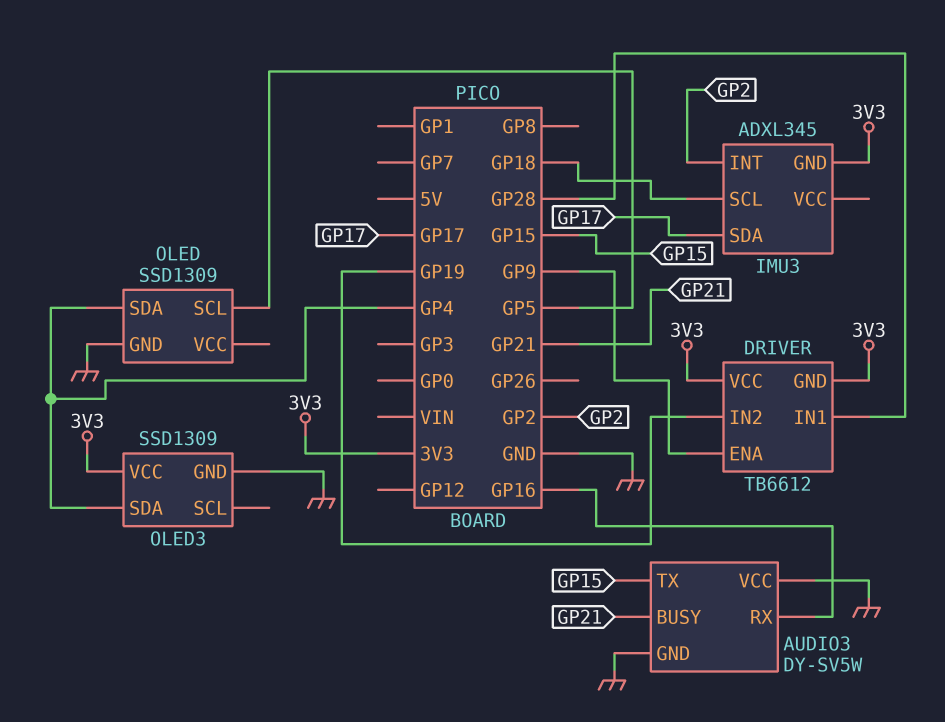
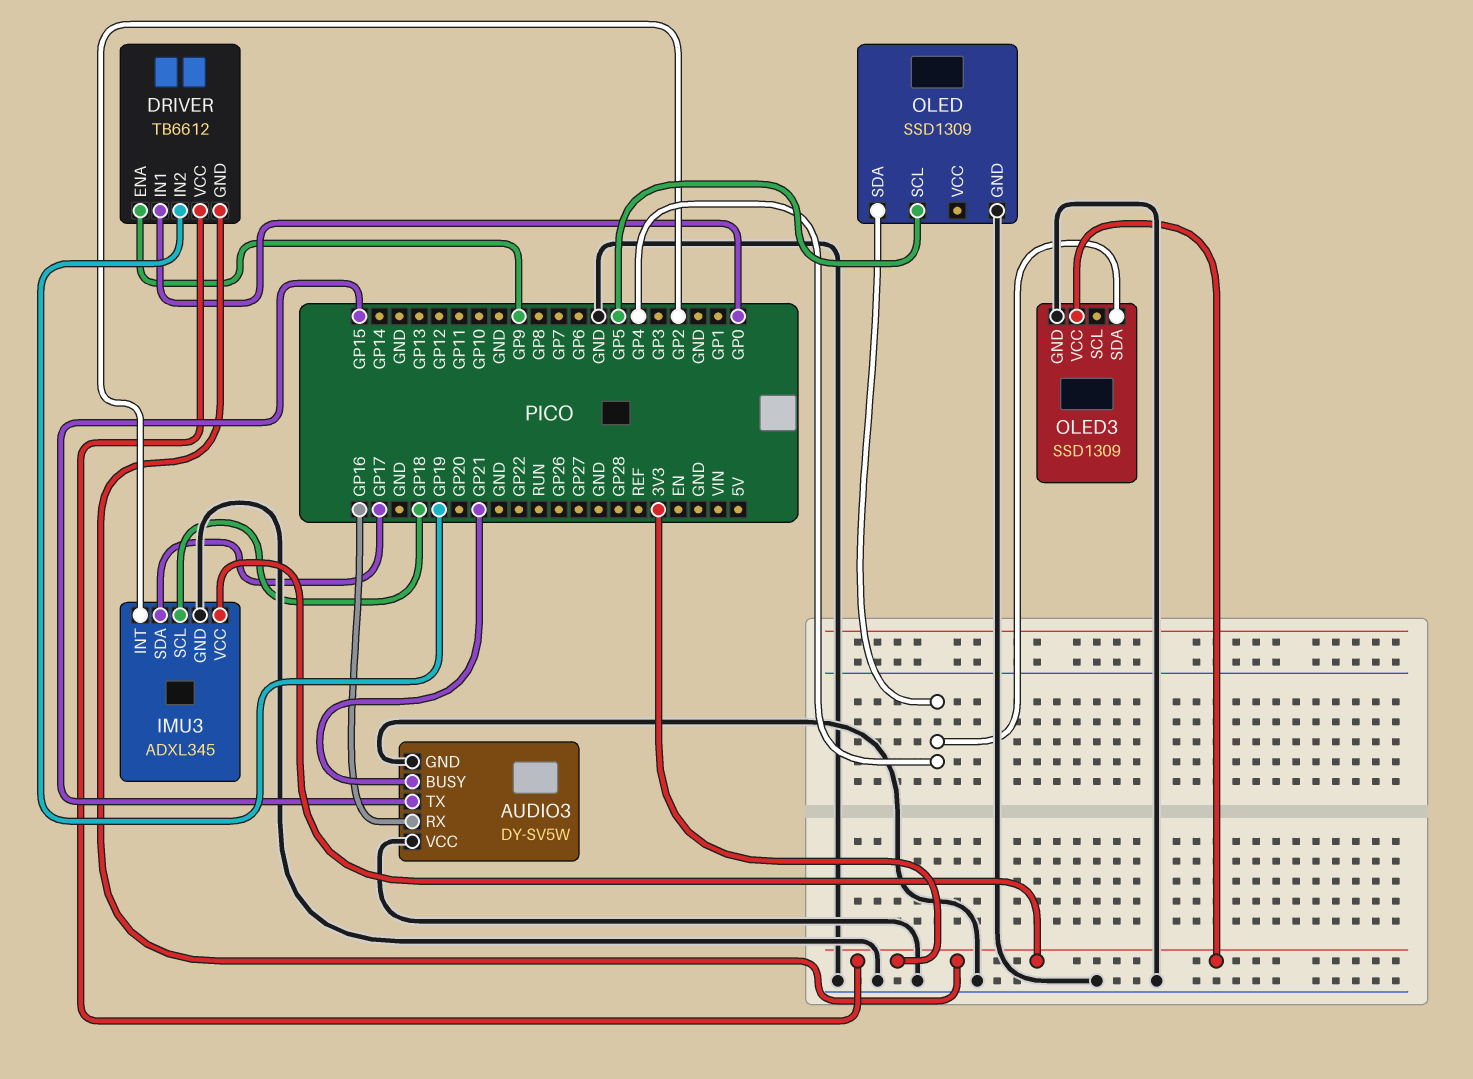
DRIVER pin IN1: GP28 -> GP0
IMU3 pin GND: 3V3 -> GND
IMU3 pin VCC: none -> 3V3

